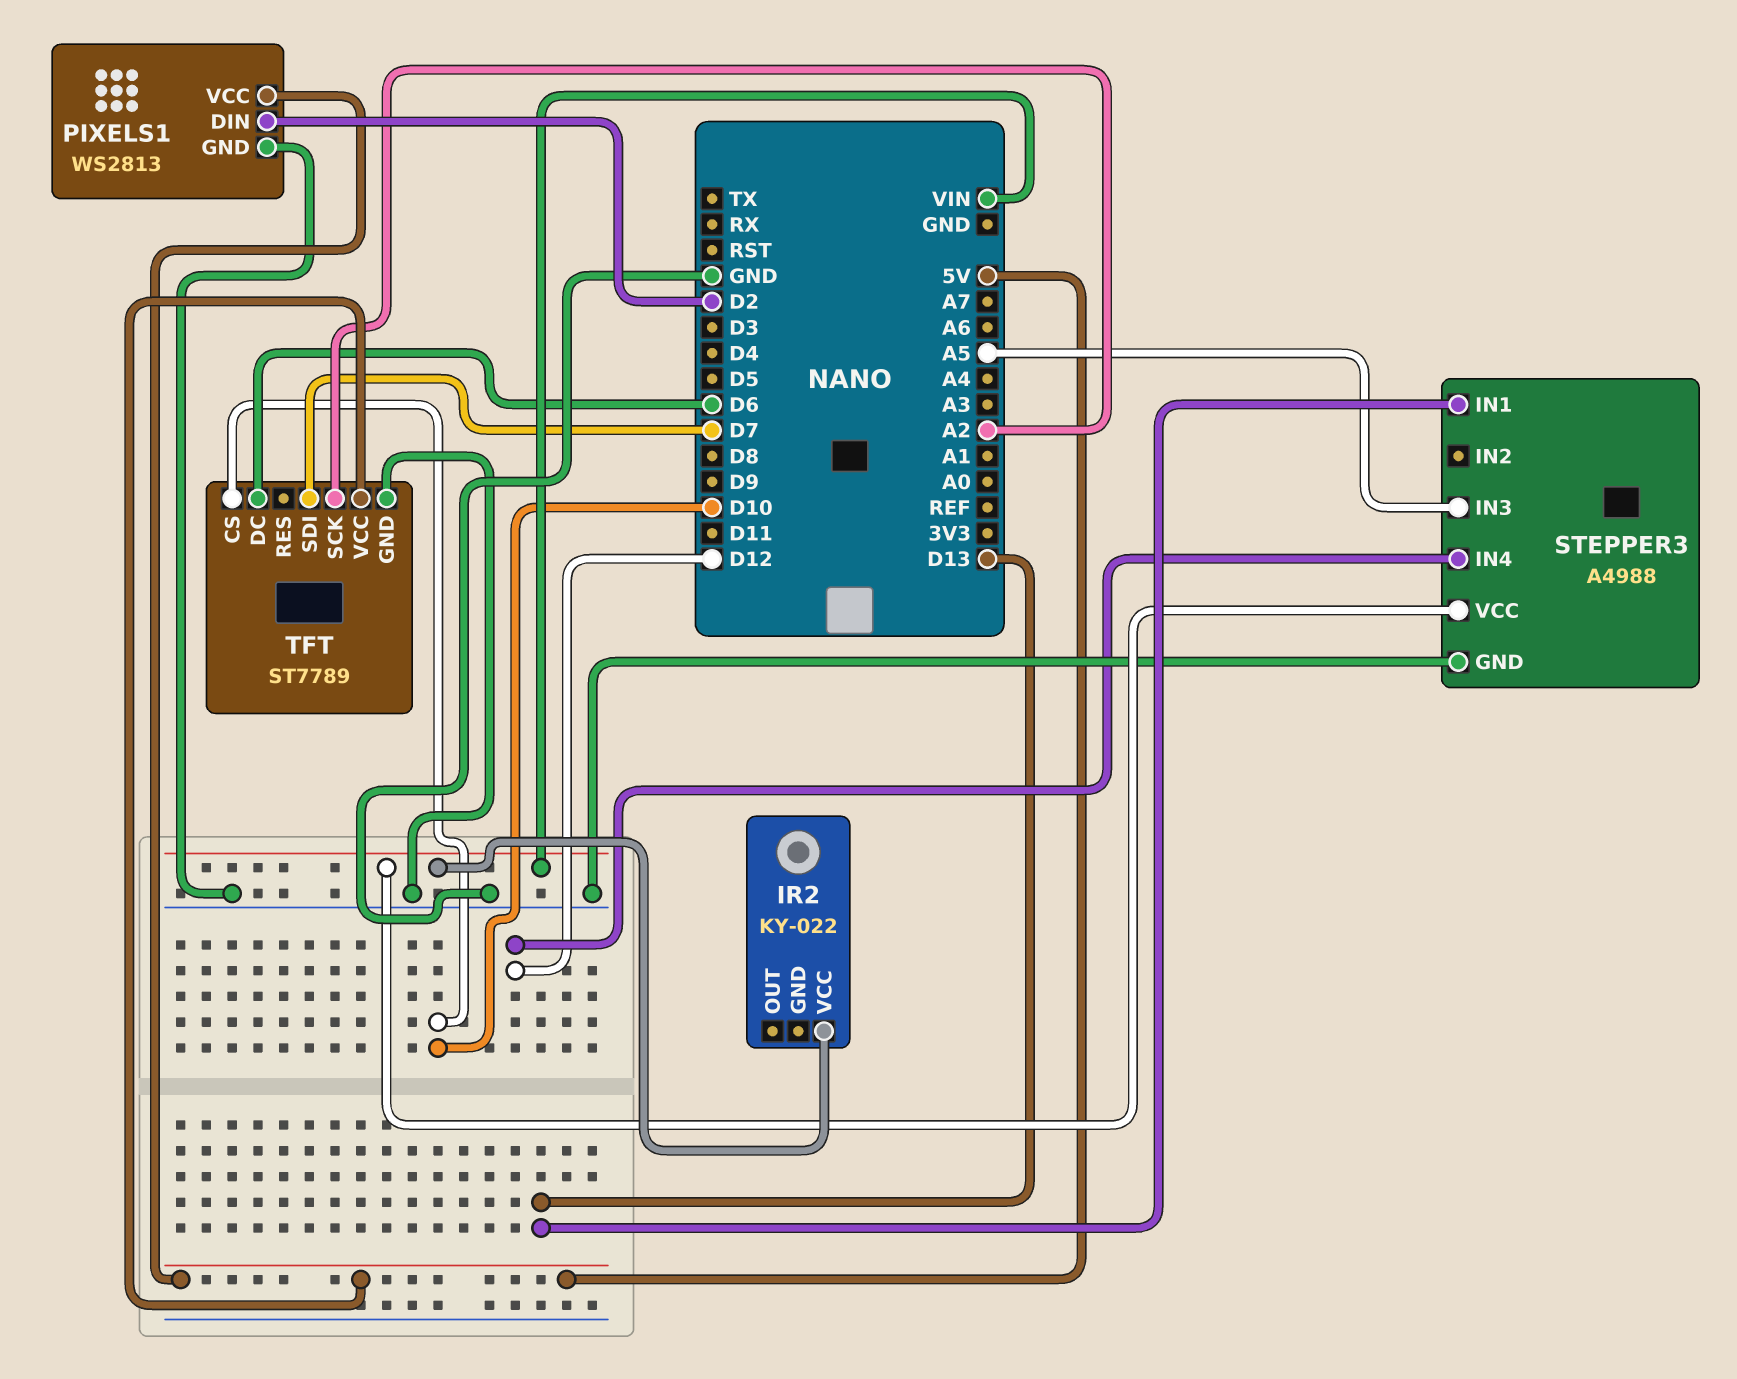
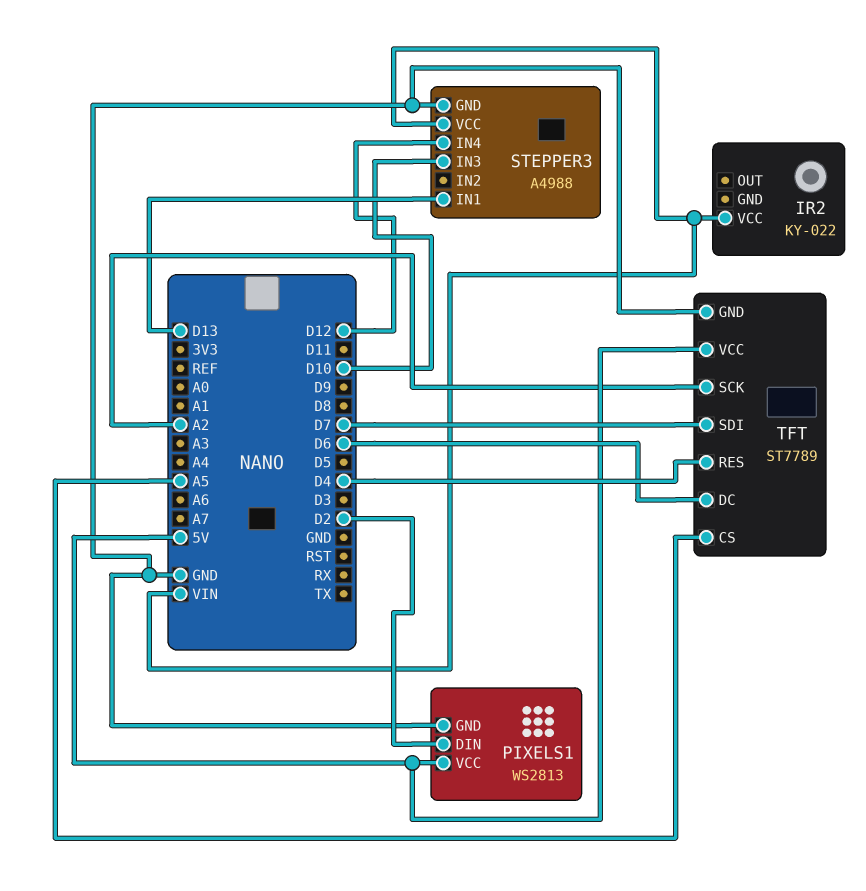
STEPPER3 pin IN3: A5 -> D10
TFT pin CS: D10 -> A5
TFT pin RES: none -> D4

